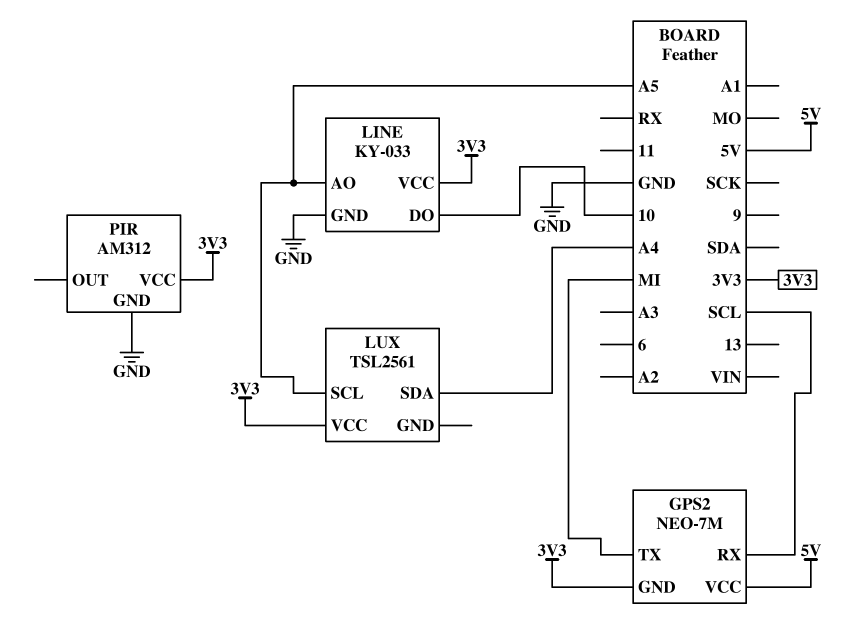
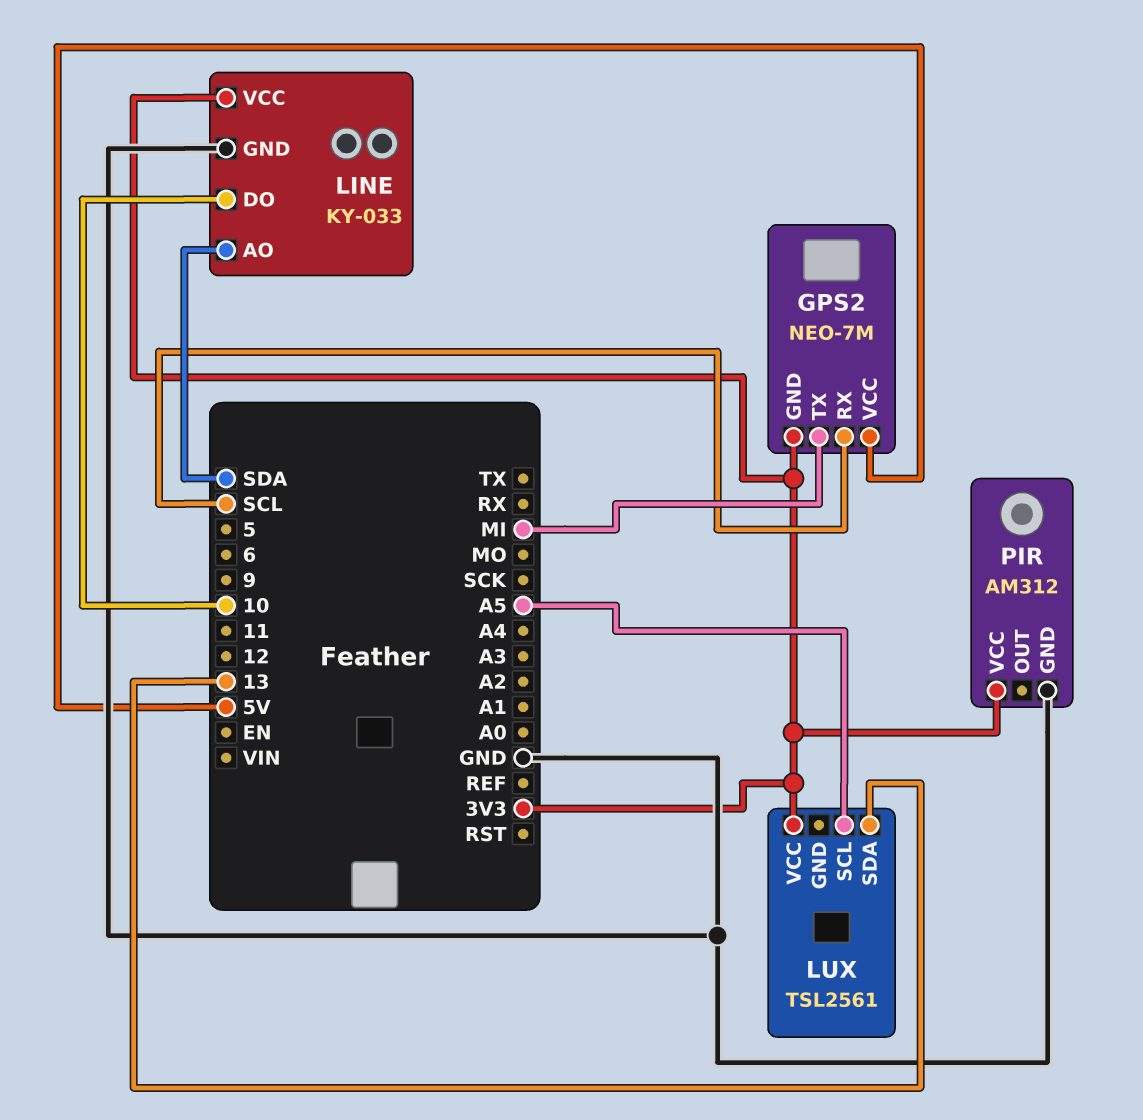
LINE pin AO: A5 -> SDA
LUX pin SDA: A4 -> 13

